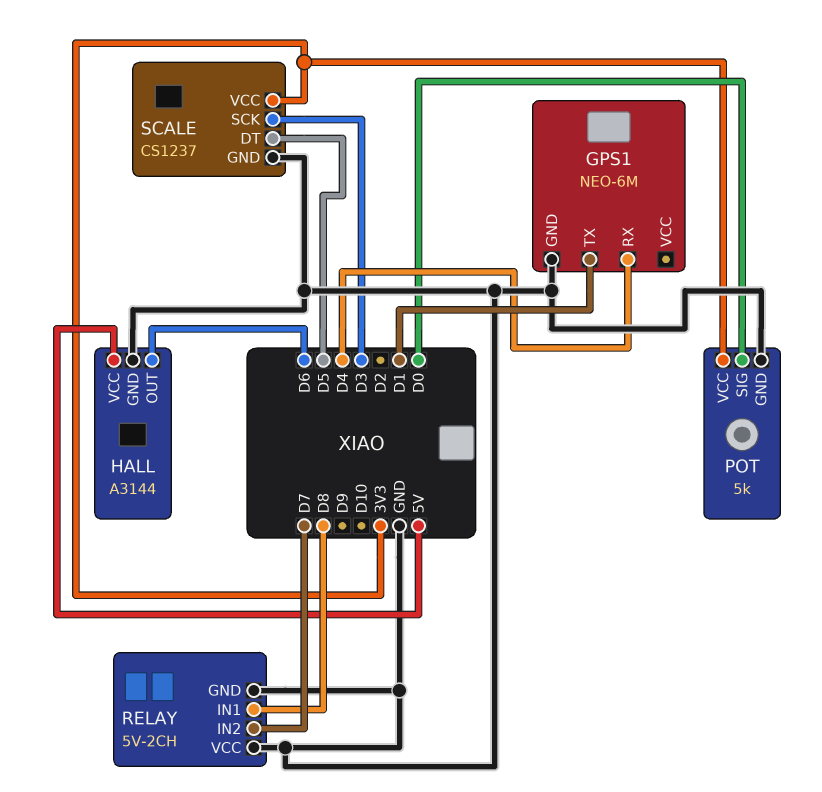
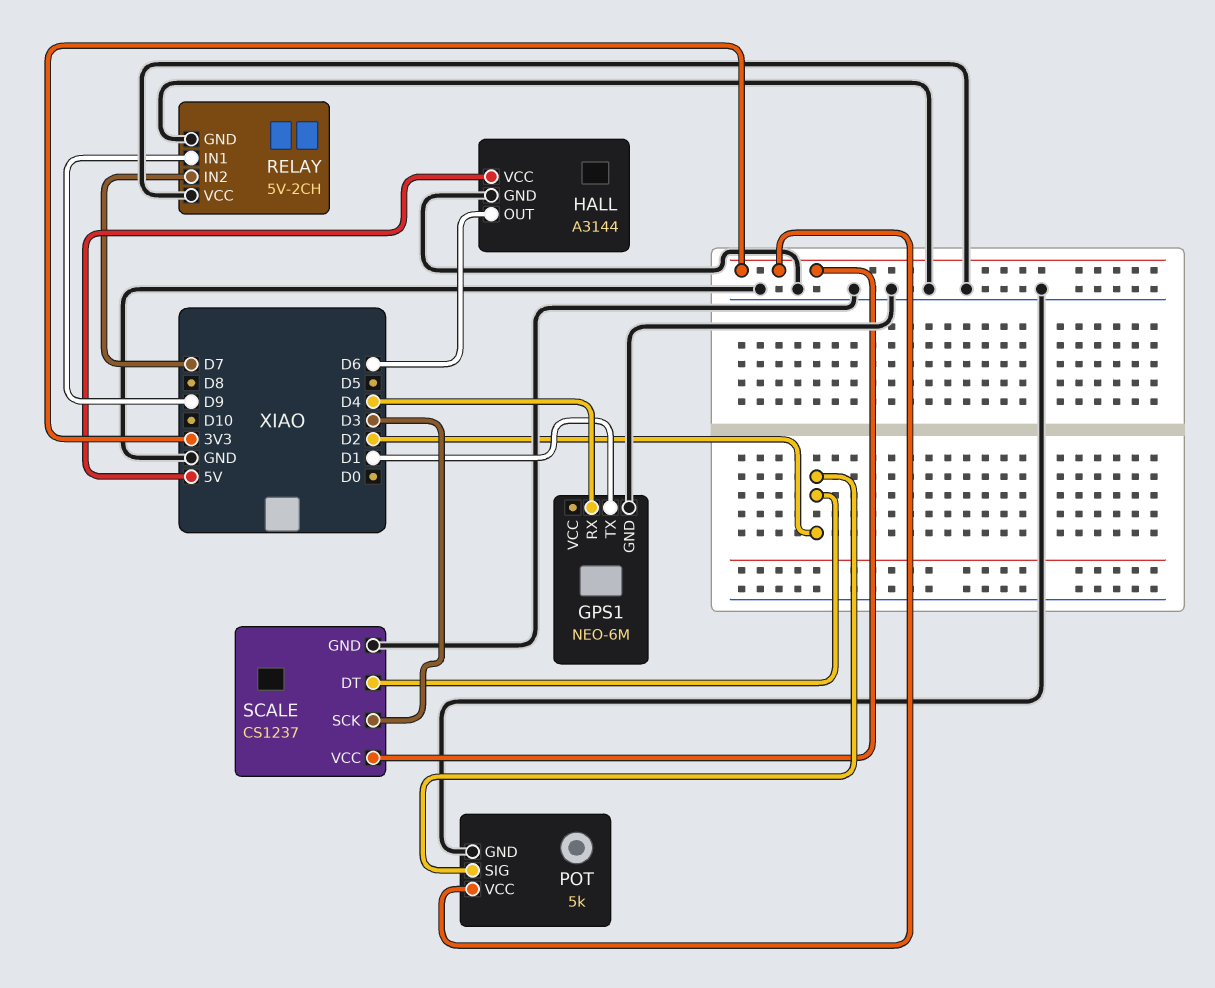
POT pin SIG: D0 -> D2
RELAY pin IN1: D8 -> D9
SCALE pin DT: D5 -> D2

